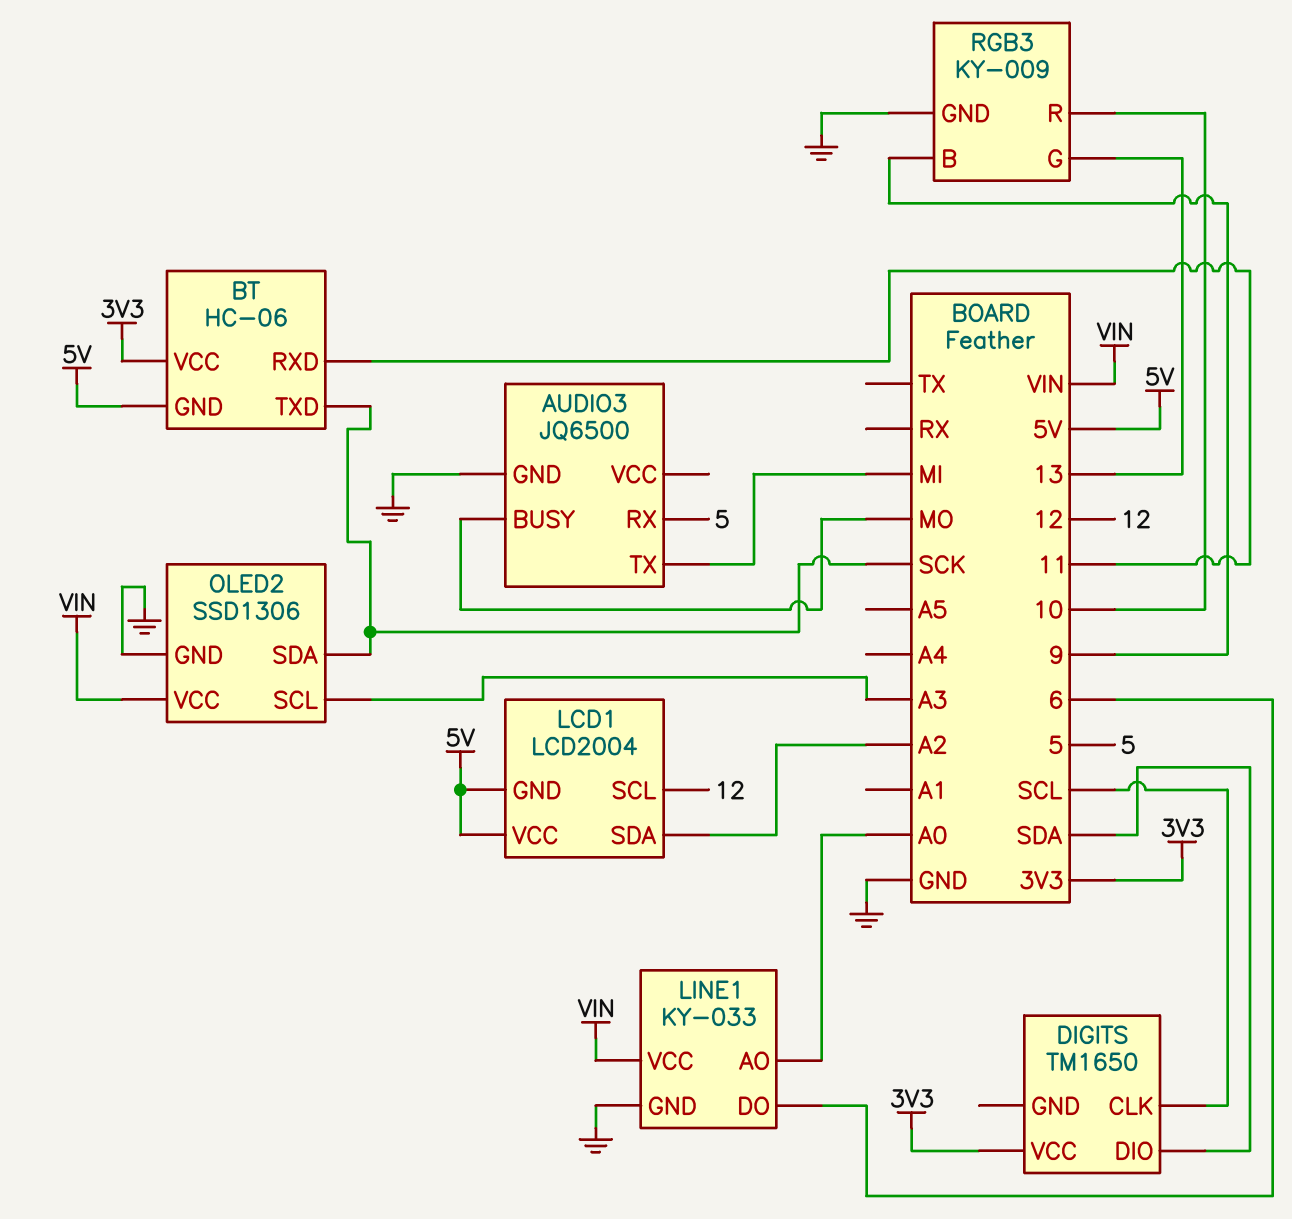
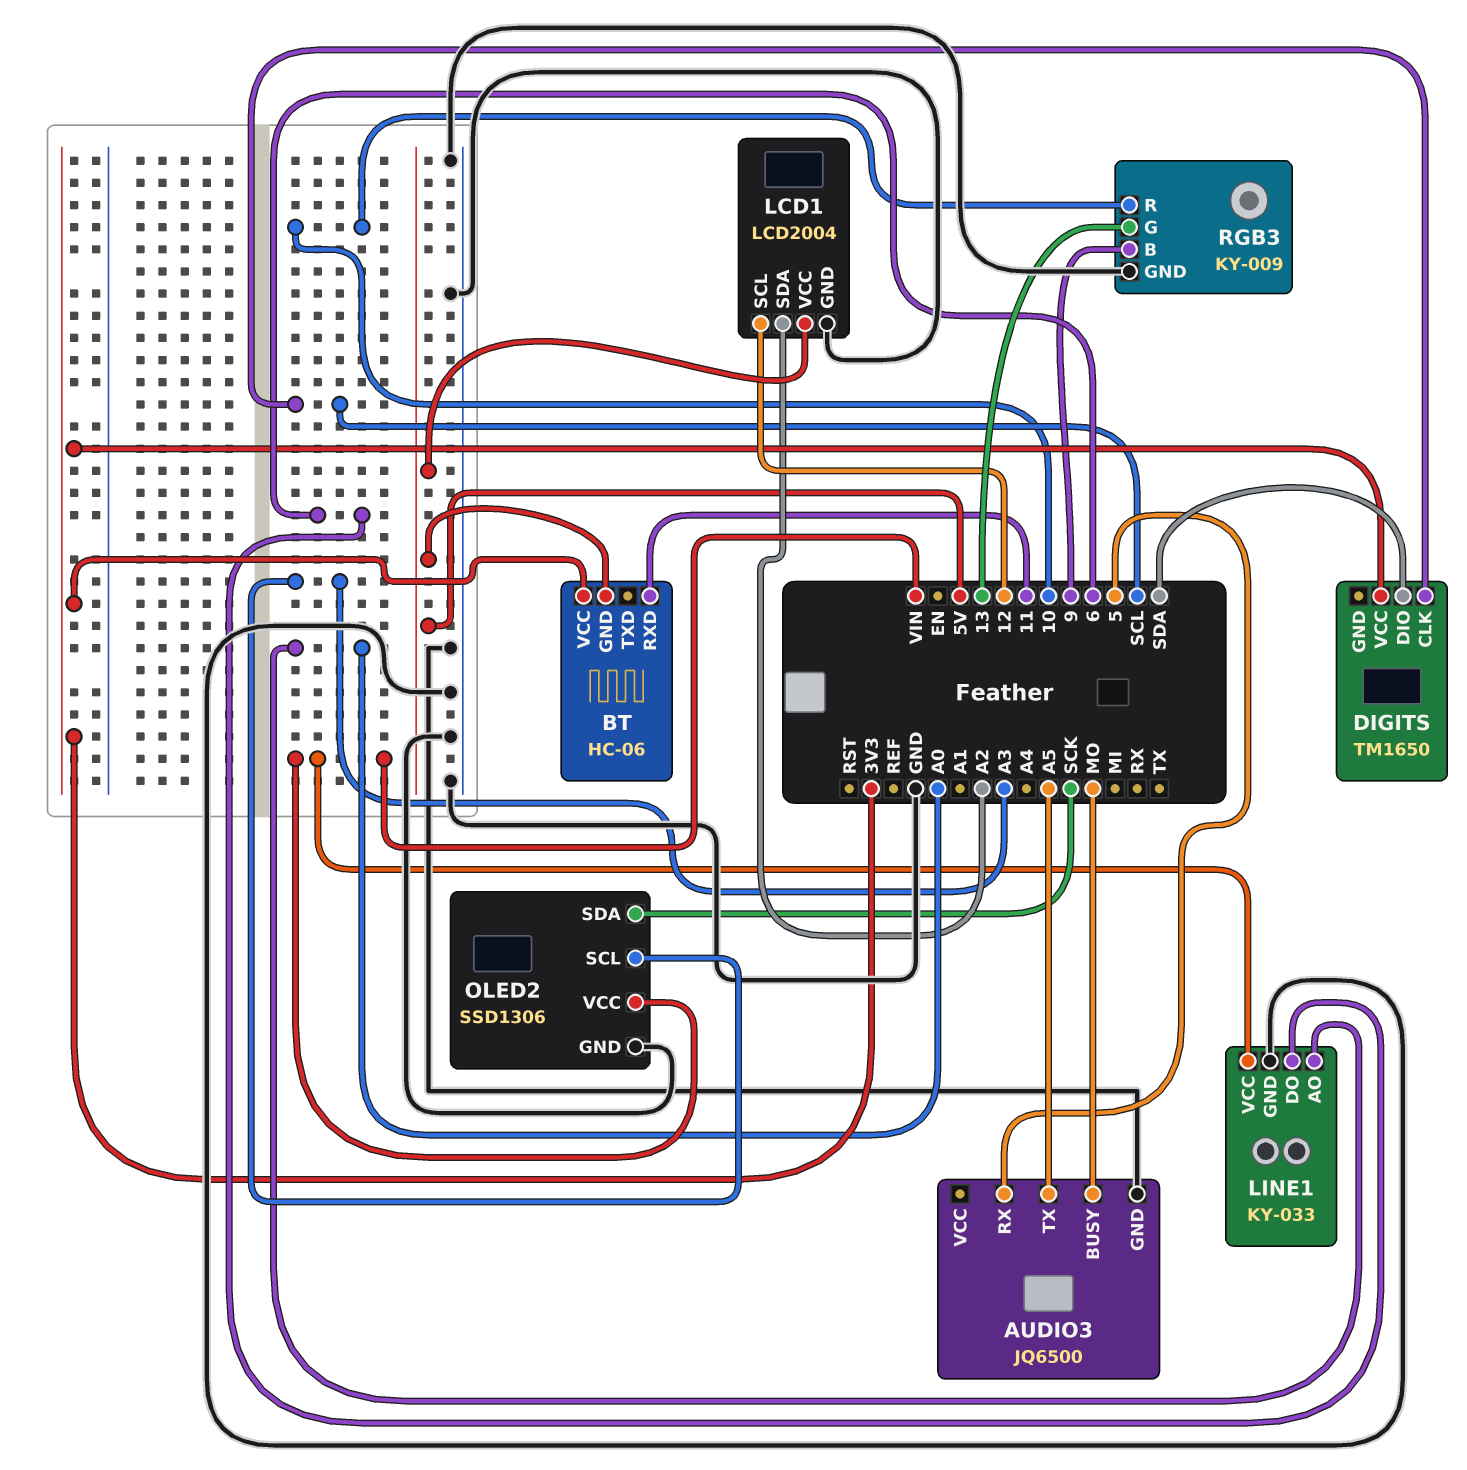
AUDIO3 pin TX: MI -> A5
BT pin TXD: SCK -> none
LCD1 pin GND: 5V -> GND

